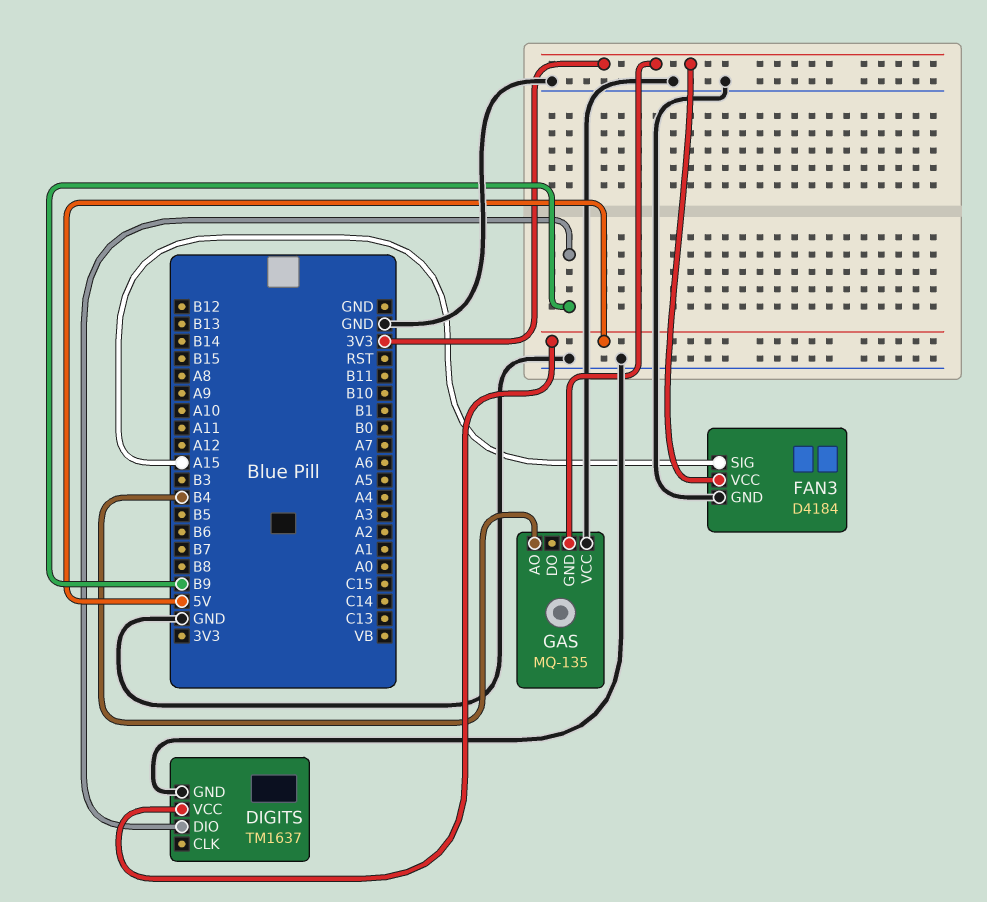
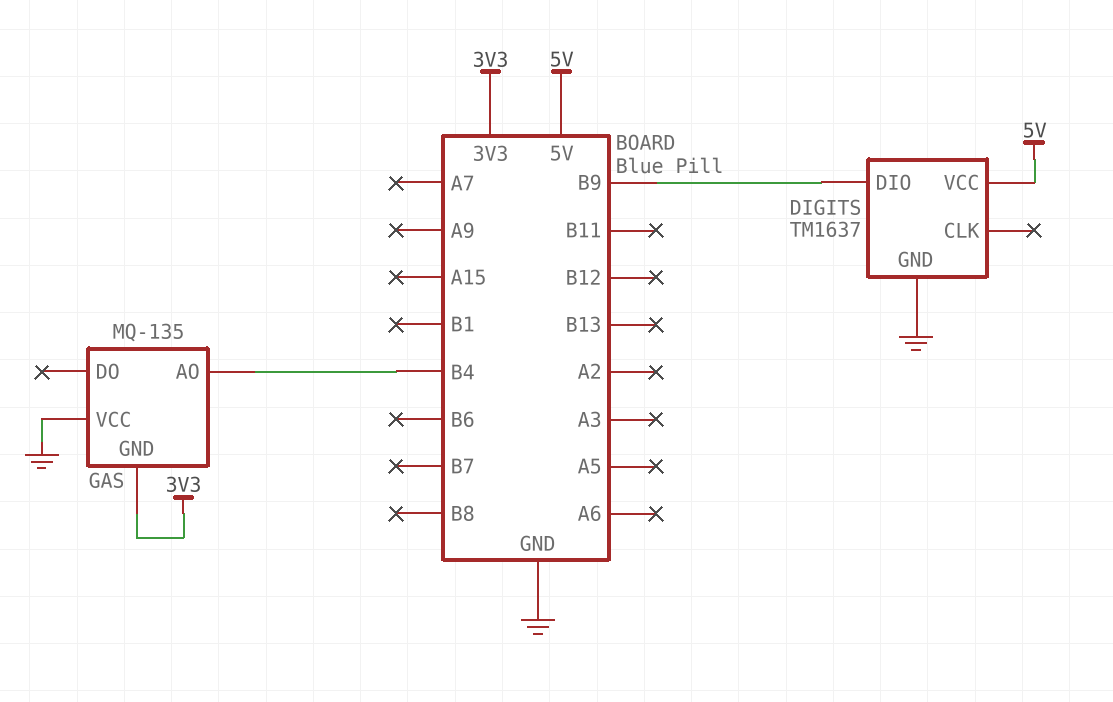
FAN3: D4184 -> none
FAN3 pin GND: GND -> none
FAN3 pin SIG: A15 -> none
FAN3 pin VCC: 3V3 -> none

